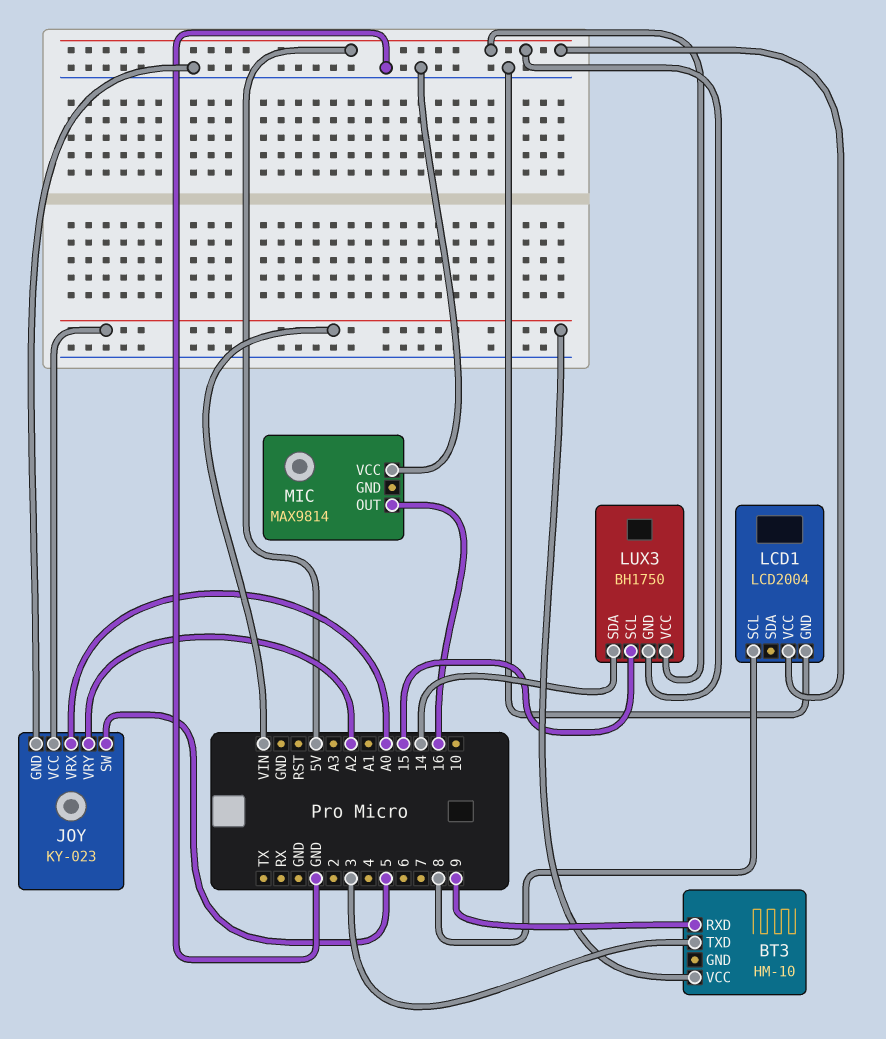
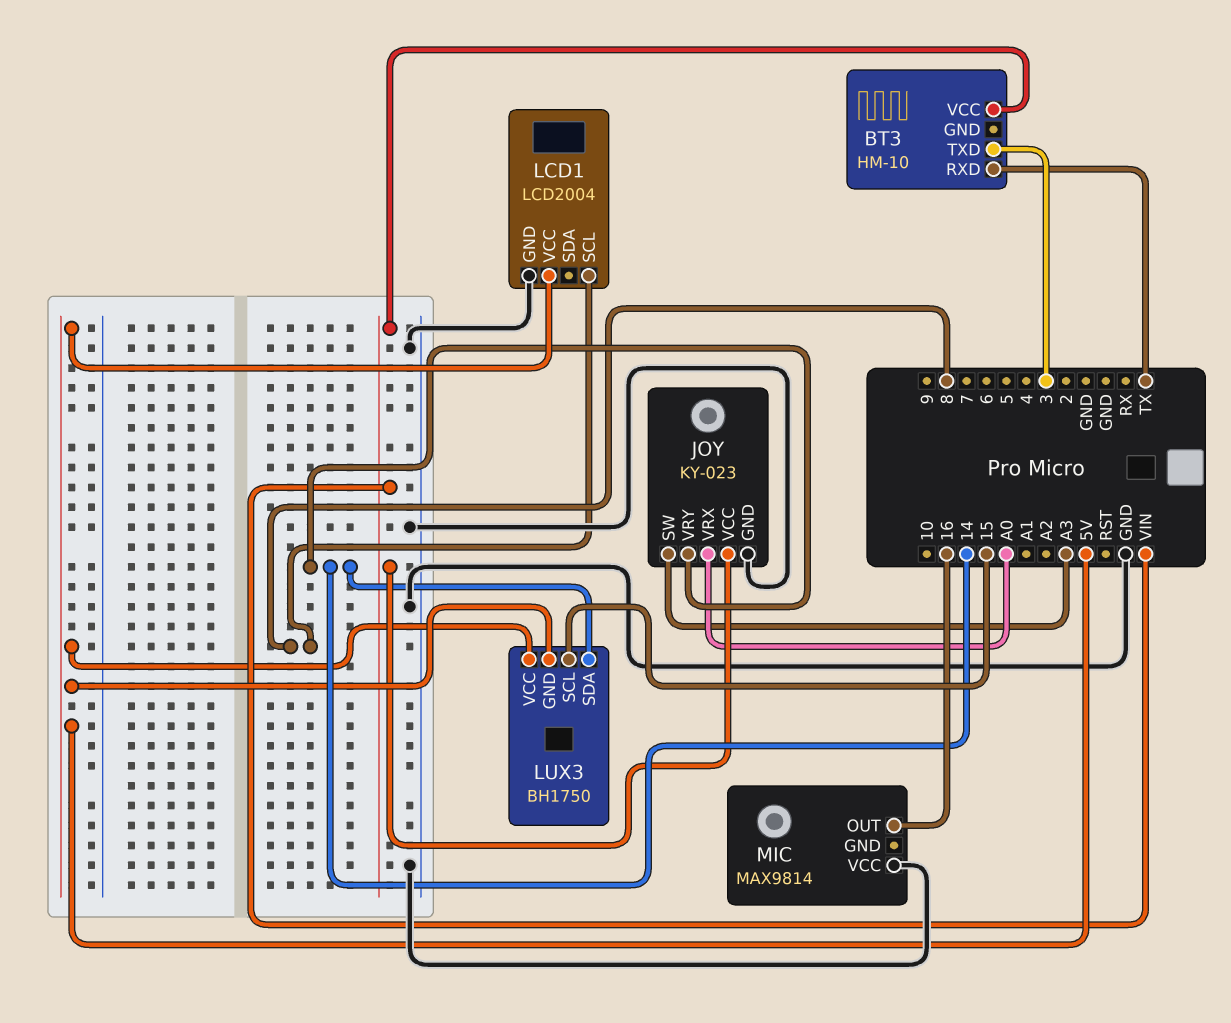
BT3 pin RXD: 9 -> TX
JOY pin SW: 5 -> A3
JOY pin VRY: A2 -> 14

